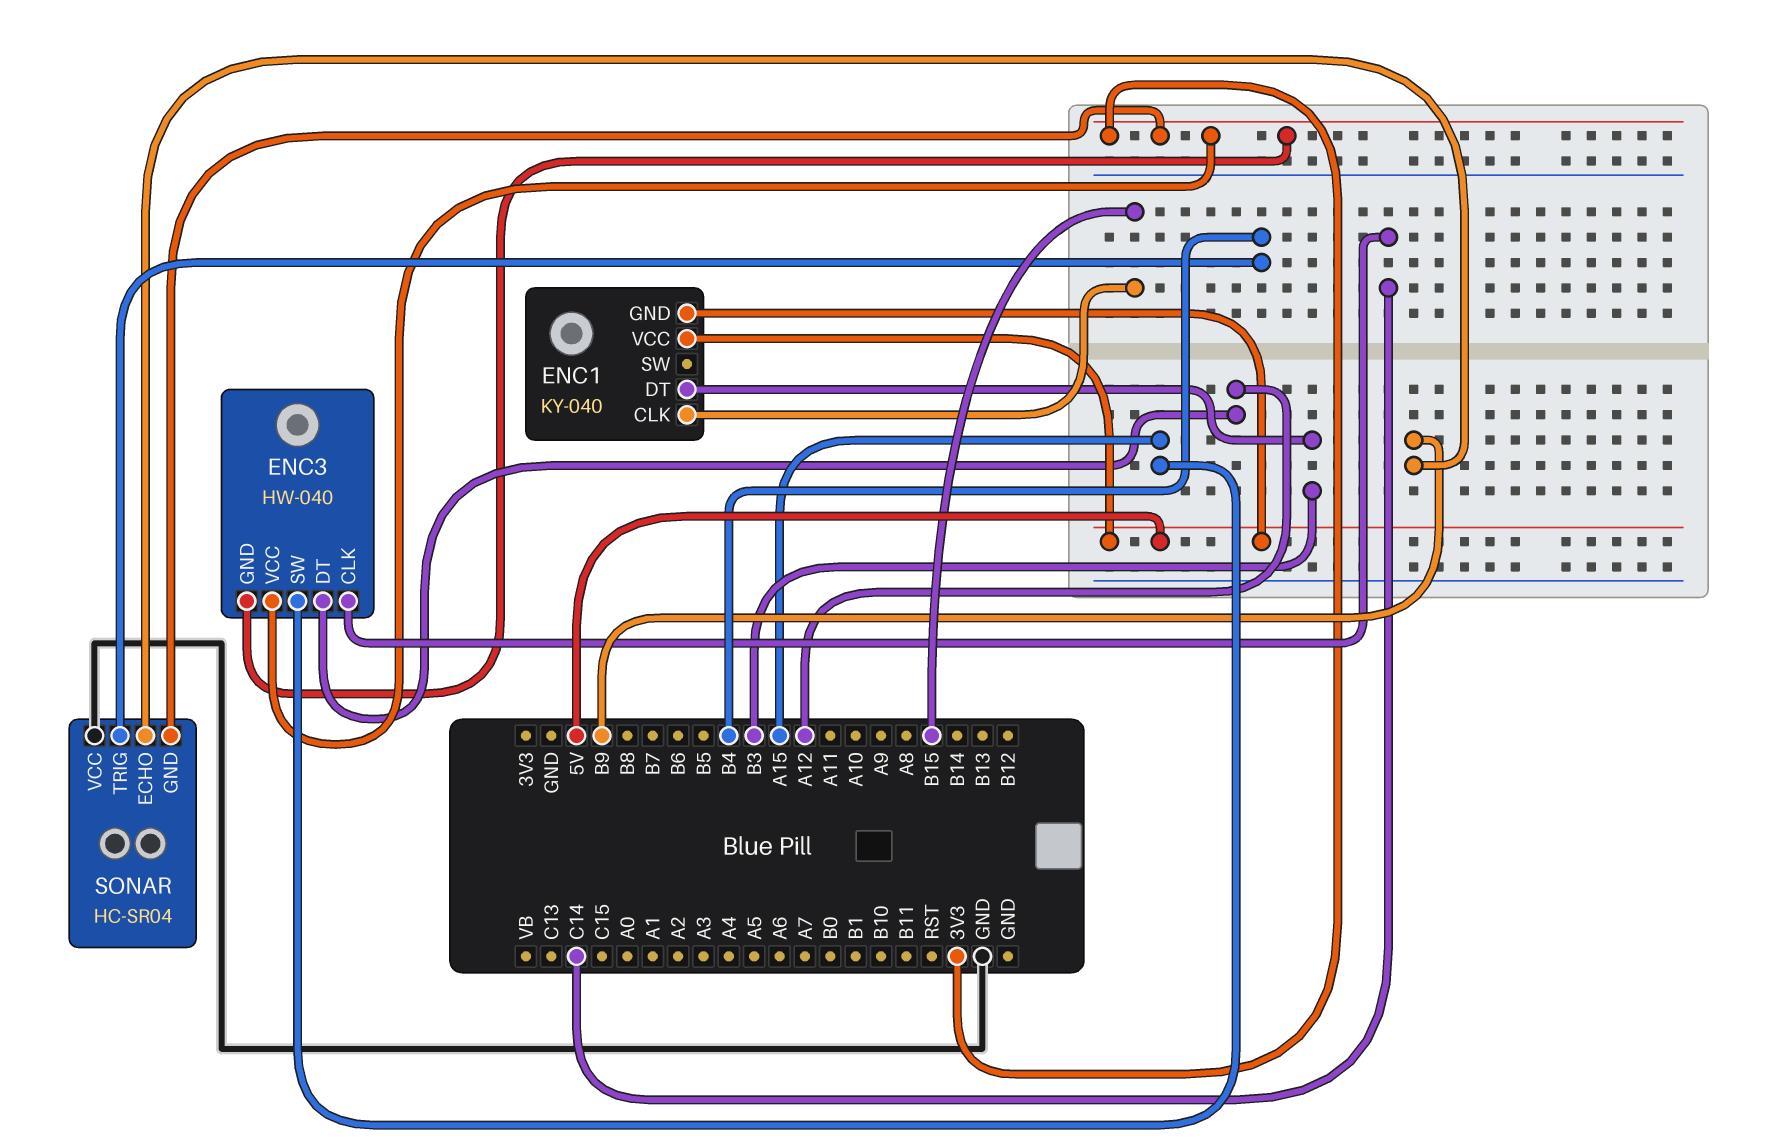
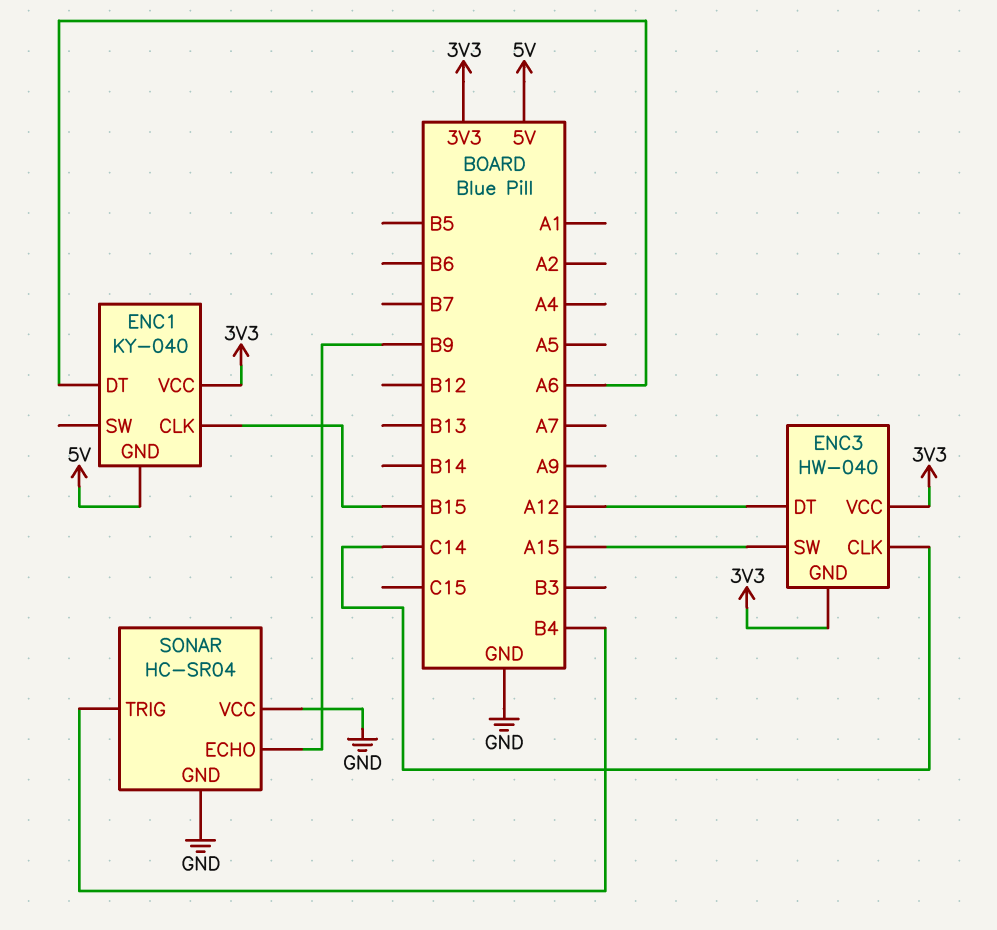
ENC1 pin DT: B3 -> A6
ENC1 pin VCC: 5V -> 3V3
SONAR pin GND: 3V3 -> GND

